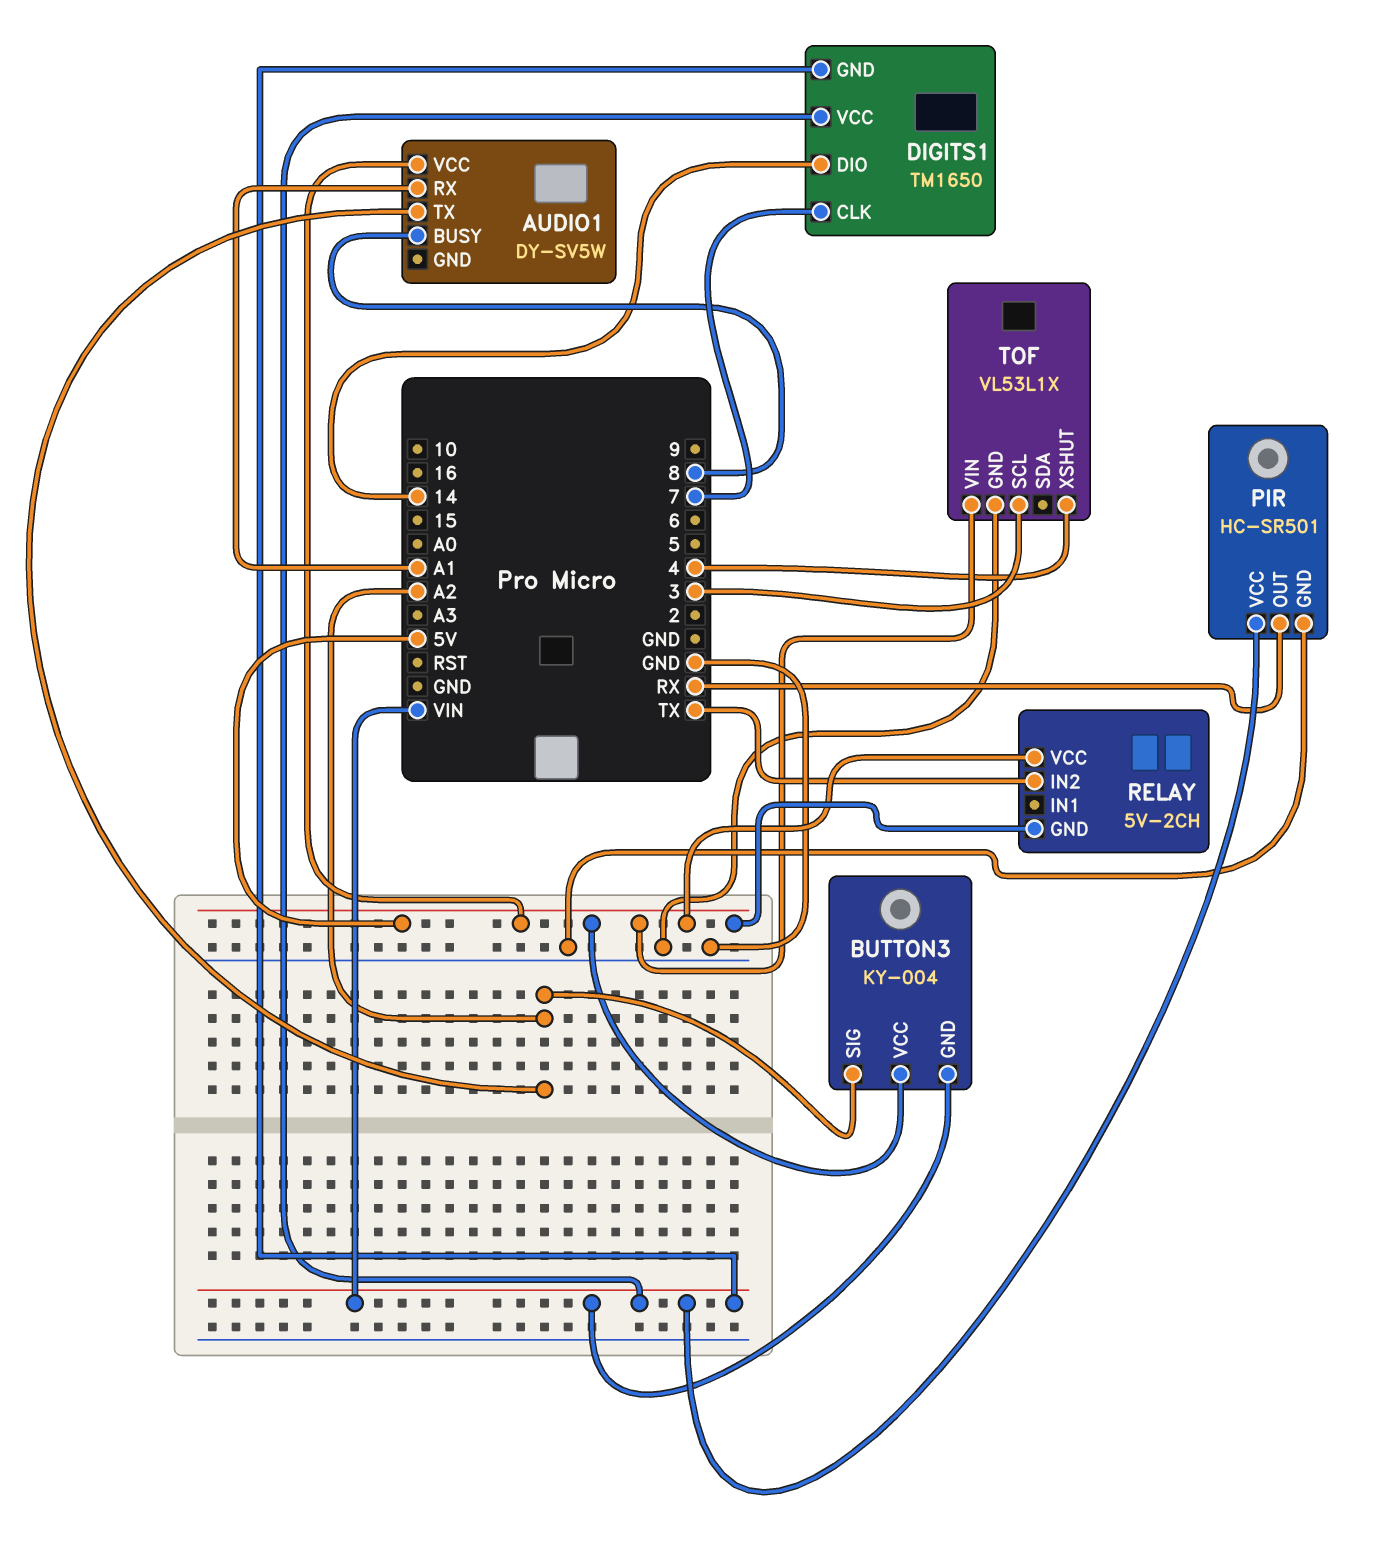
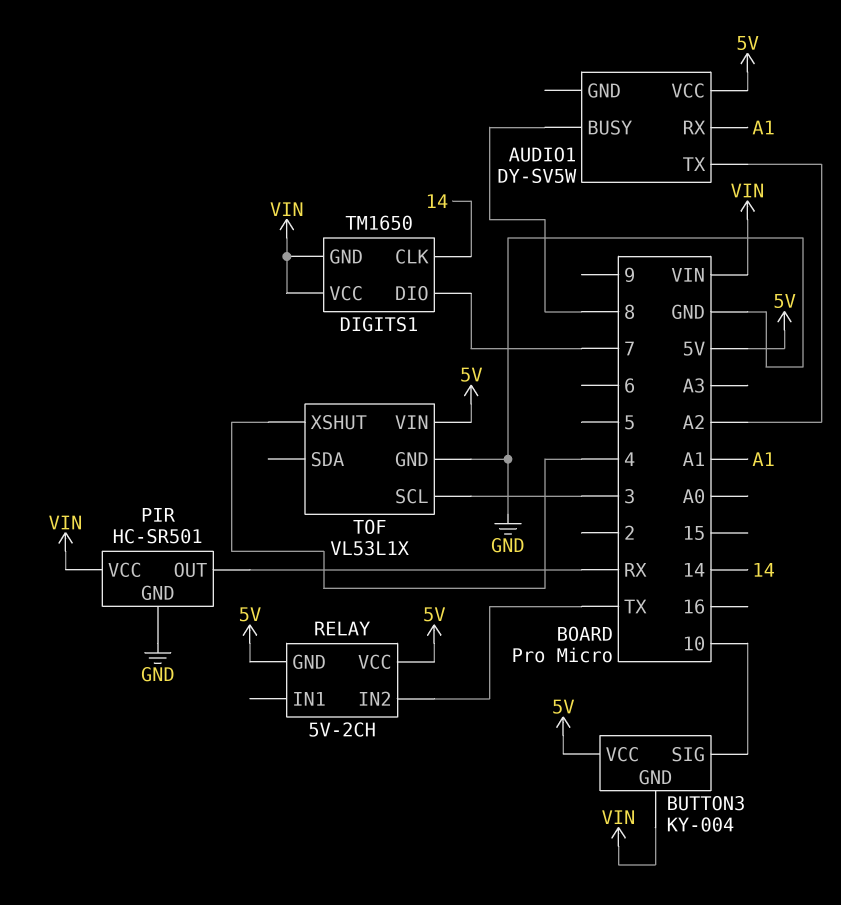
BUTTON3 pin SIG: A2 -> 10
DIGITS1 pin CLK: 7 -> 14
DIGITS1 pin DIO: 14 -> 7

